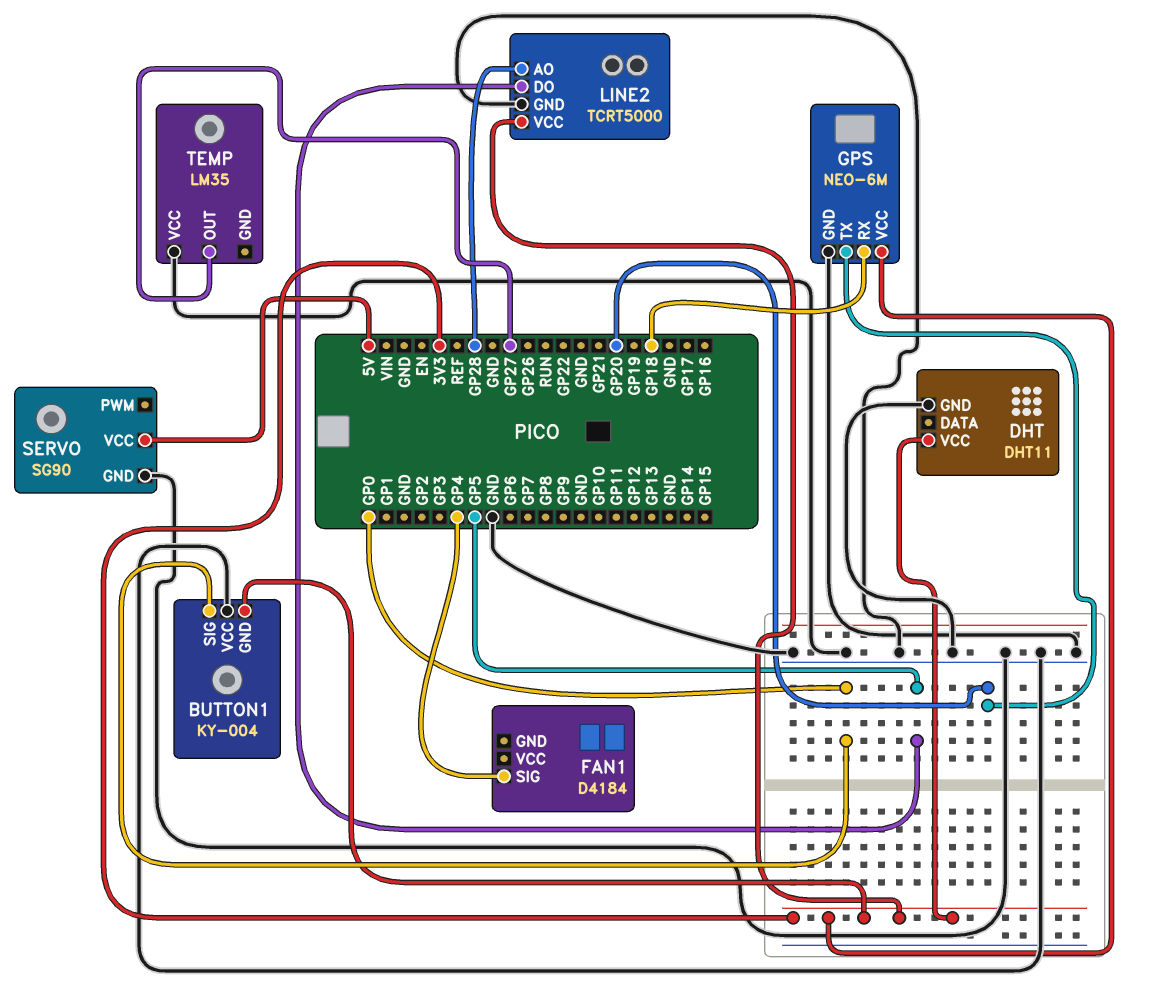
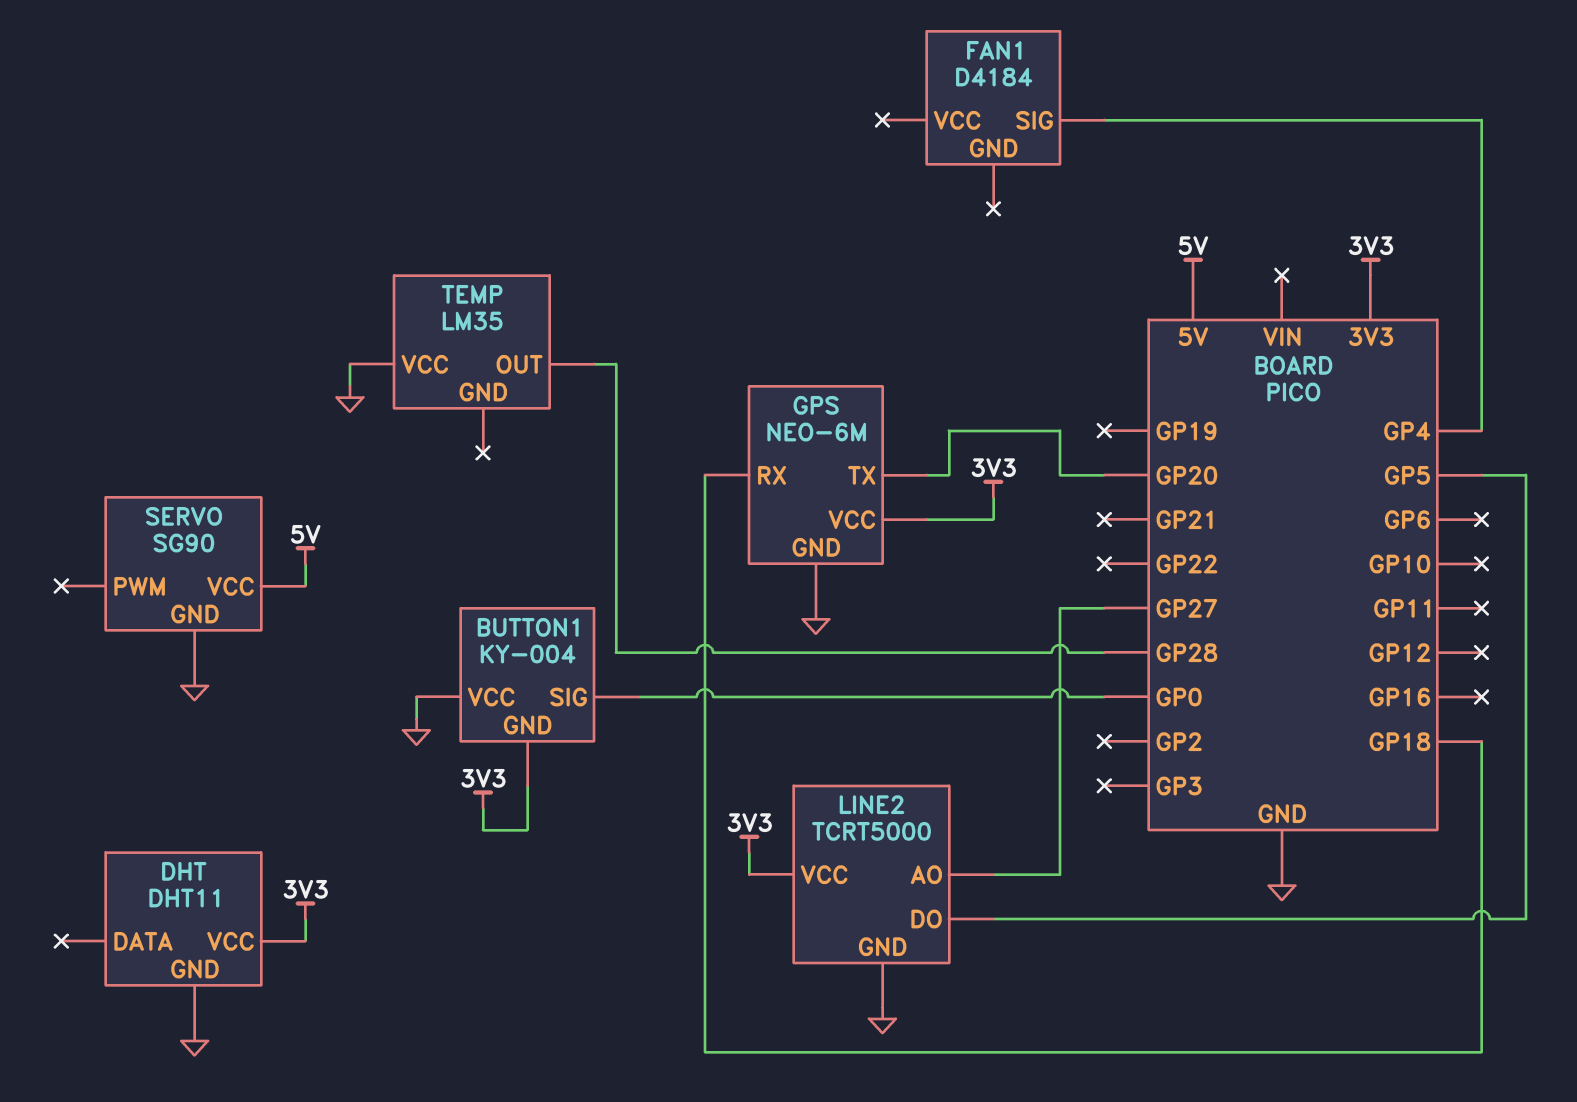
LINE2 pin AO: GP28 -> GP27
TEMP pin OUT: GP27 -> GP28

